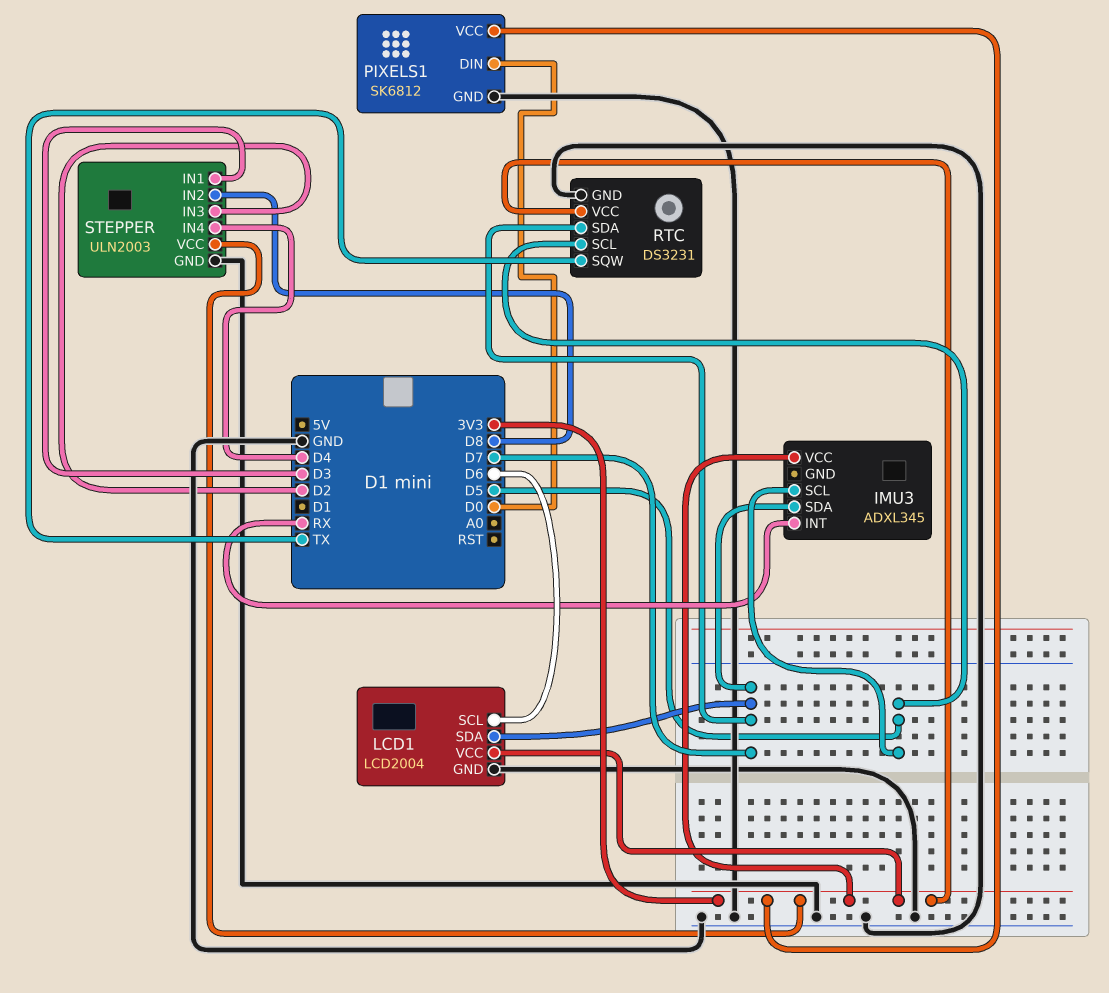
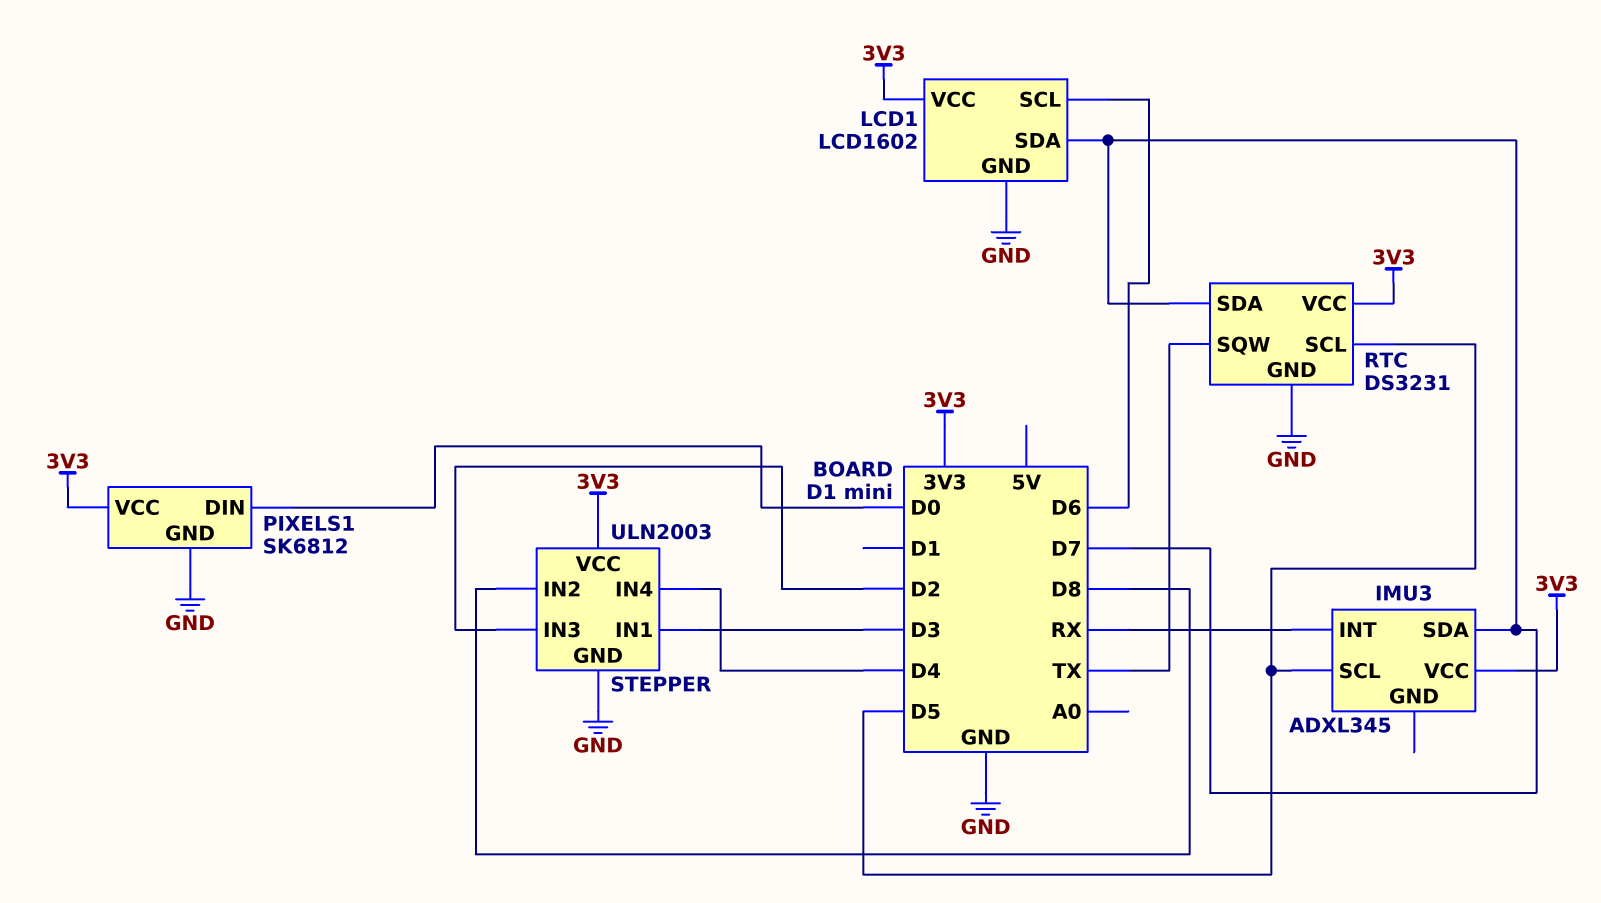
LCD1: LCD2004 -> LCD1602

